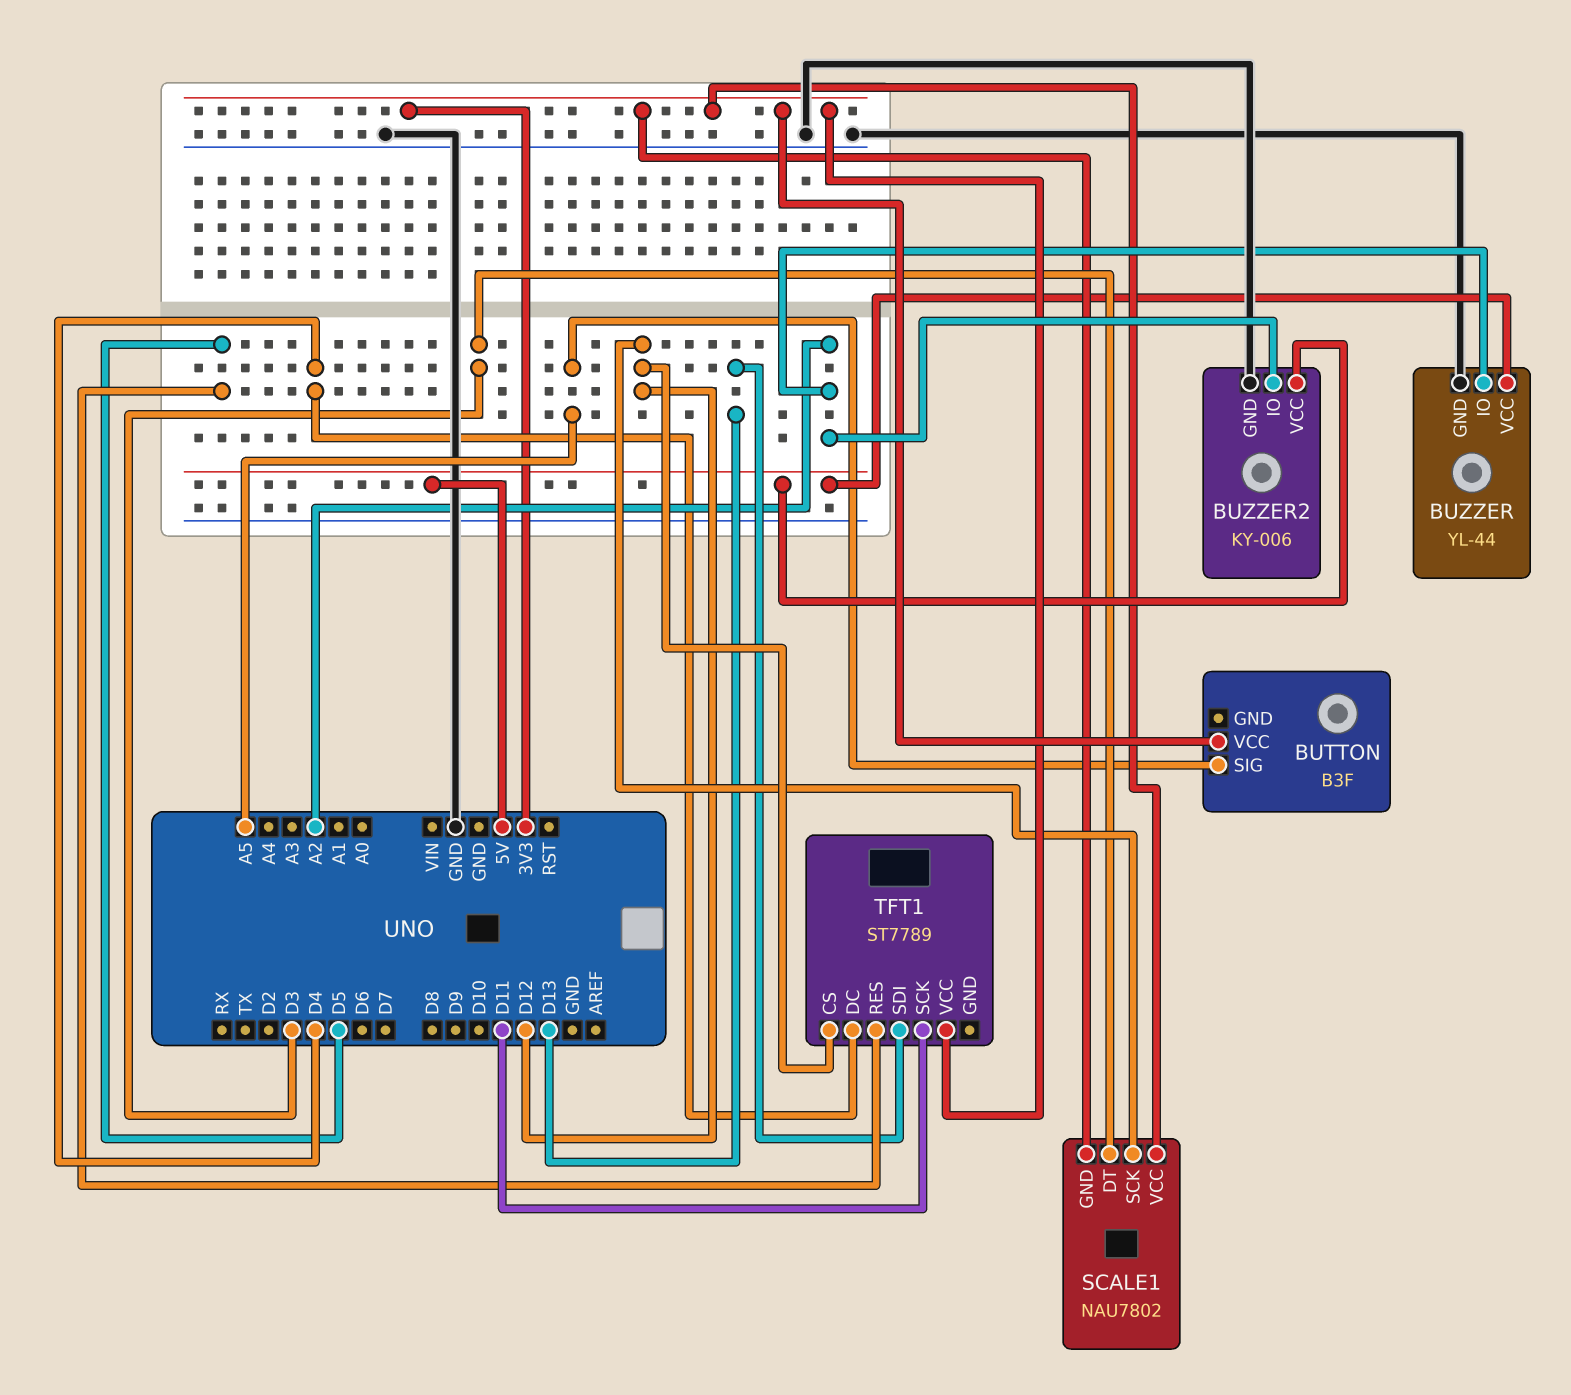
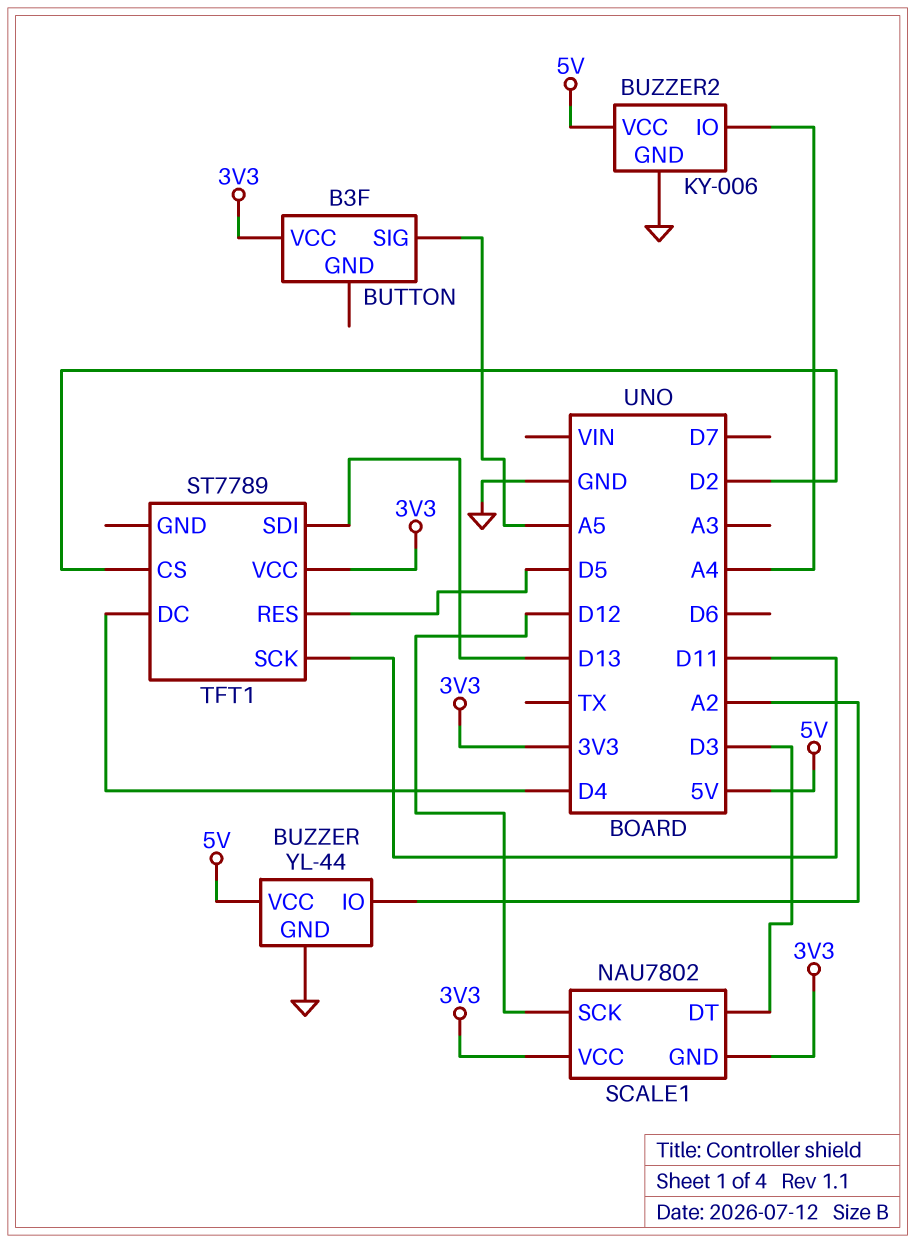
BUZZER2 pin IO: A2 -> A4
TFT1 pin CS: D12 -> D2

